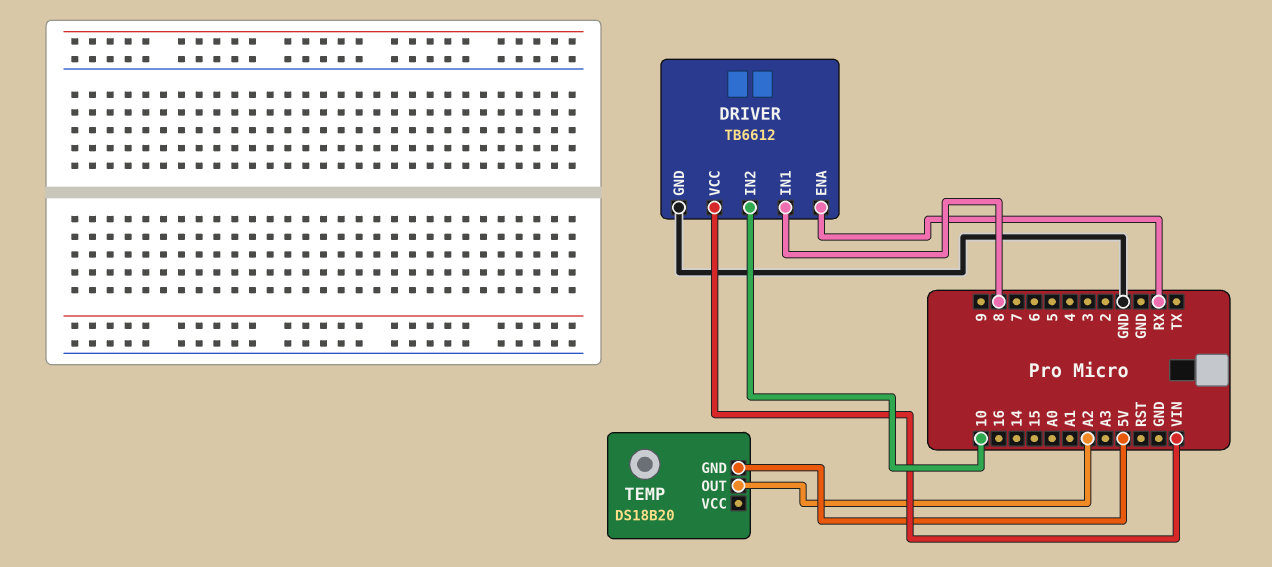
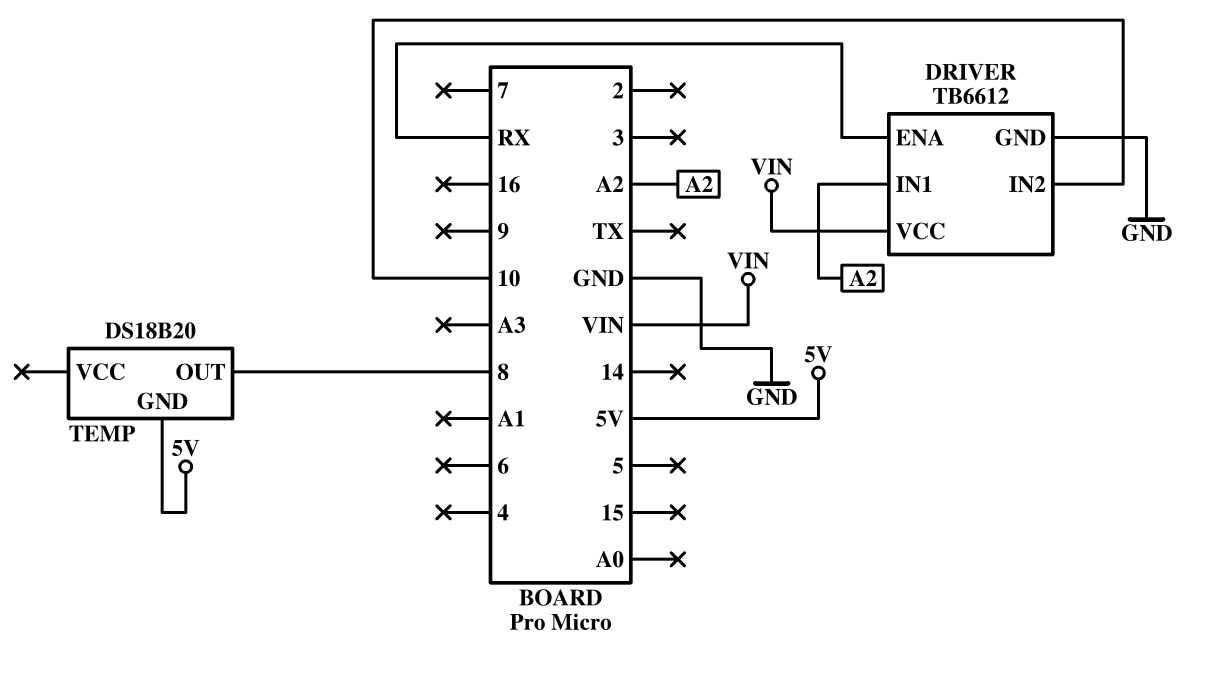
DRIVER pin IN1: 8 -> A2
TEMP pin OUT: A2 -> 8

